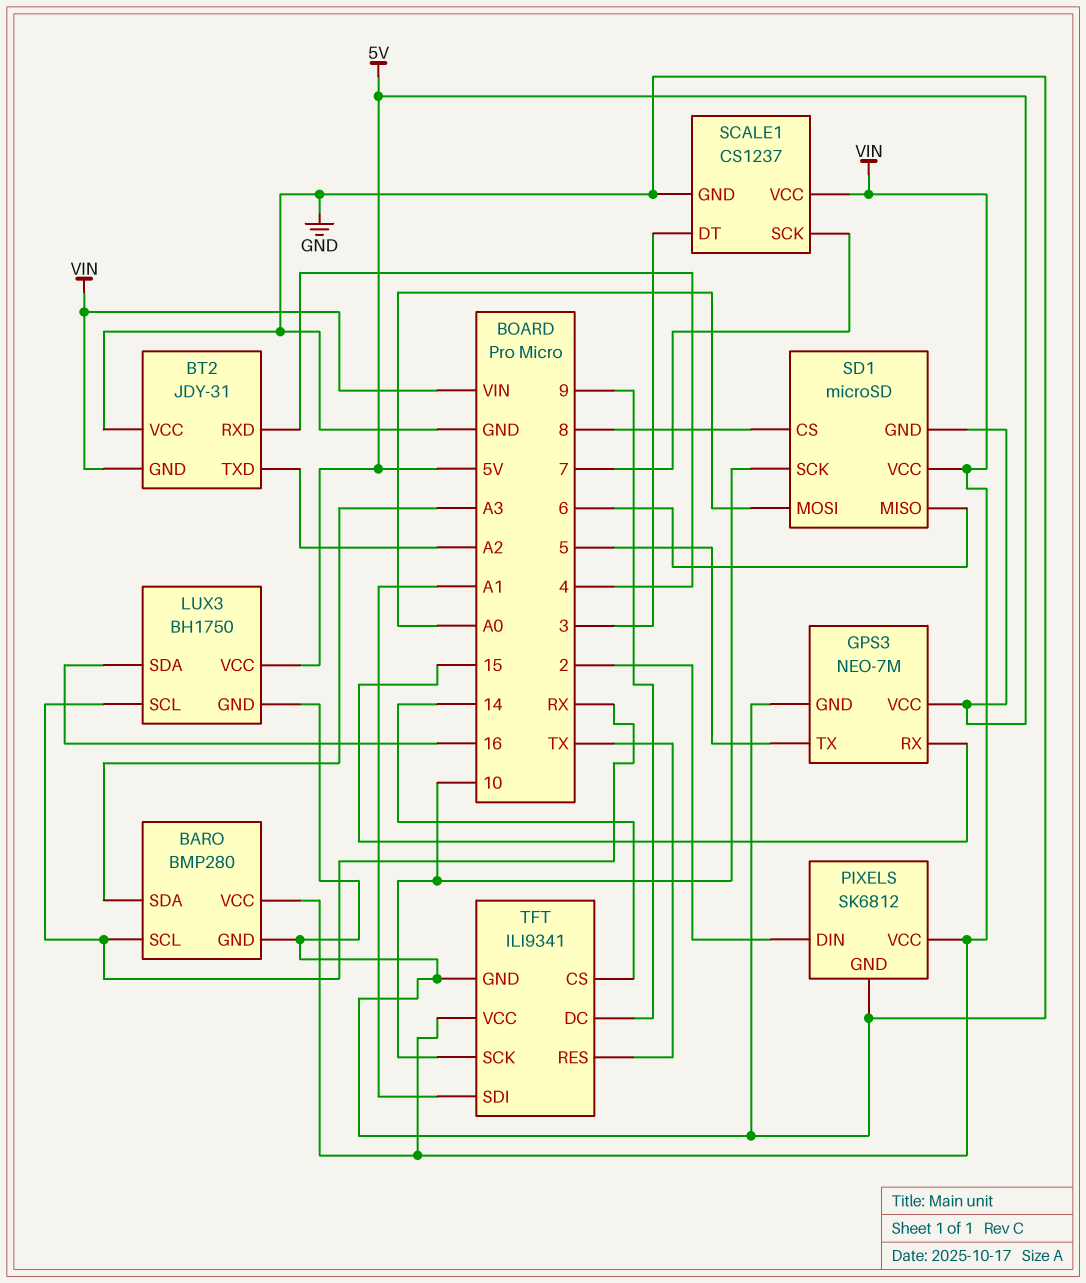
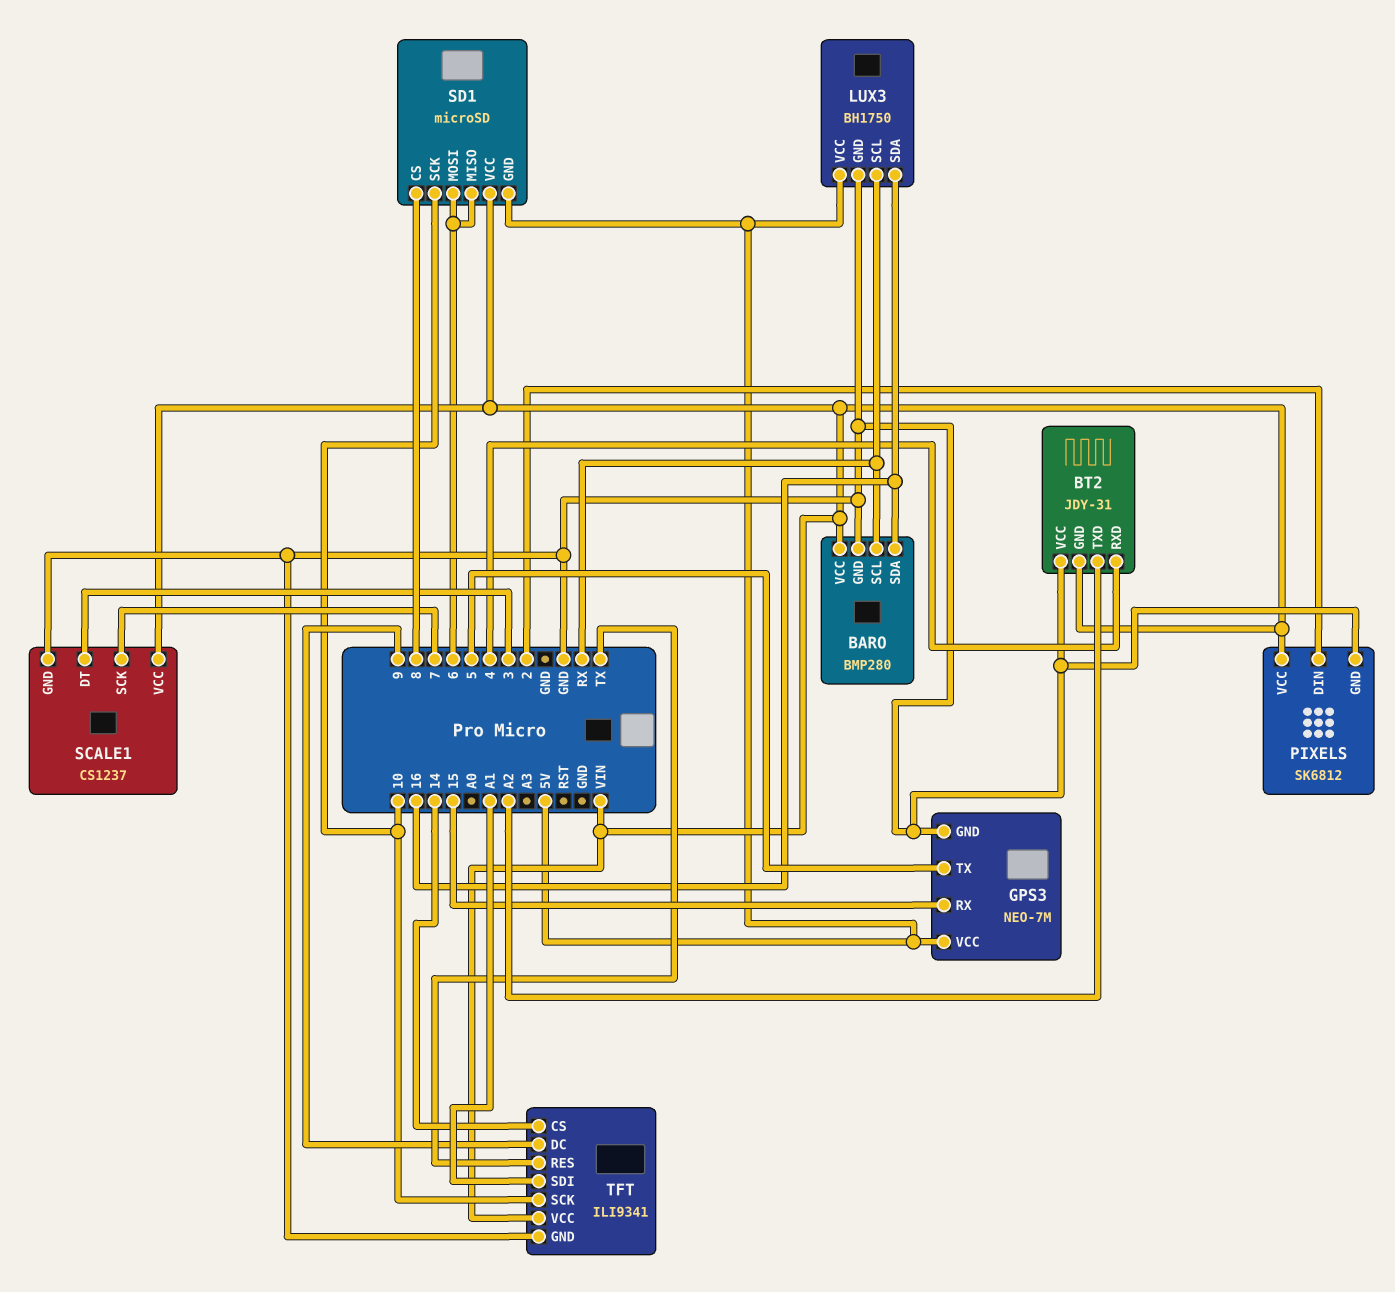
BARO pin SDA: A3 -> 16
SD1 pin MOSI: A0 -> 6

